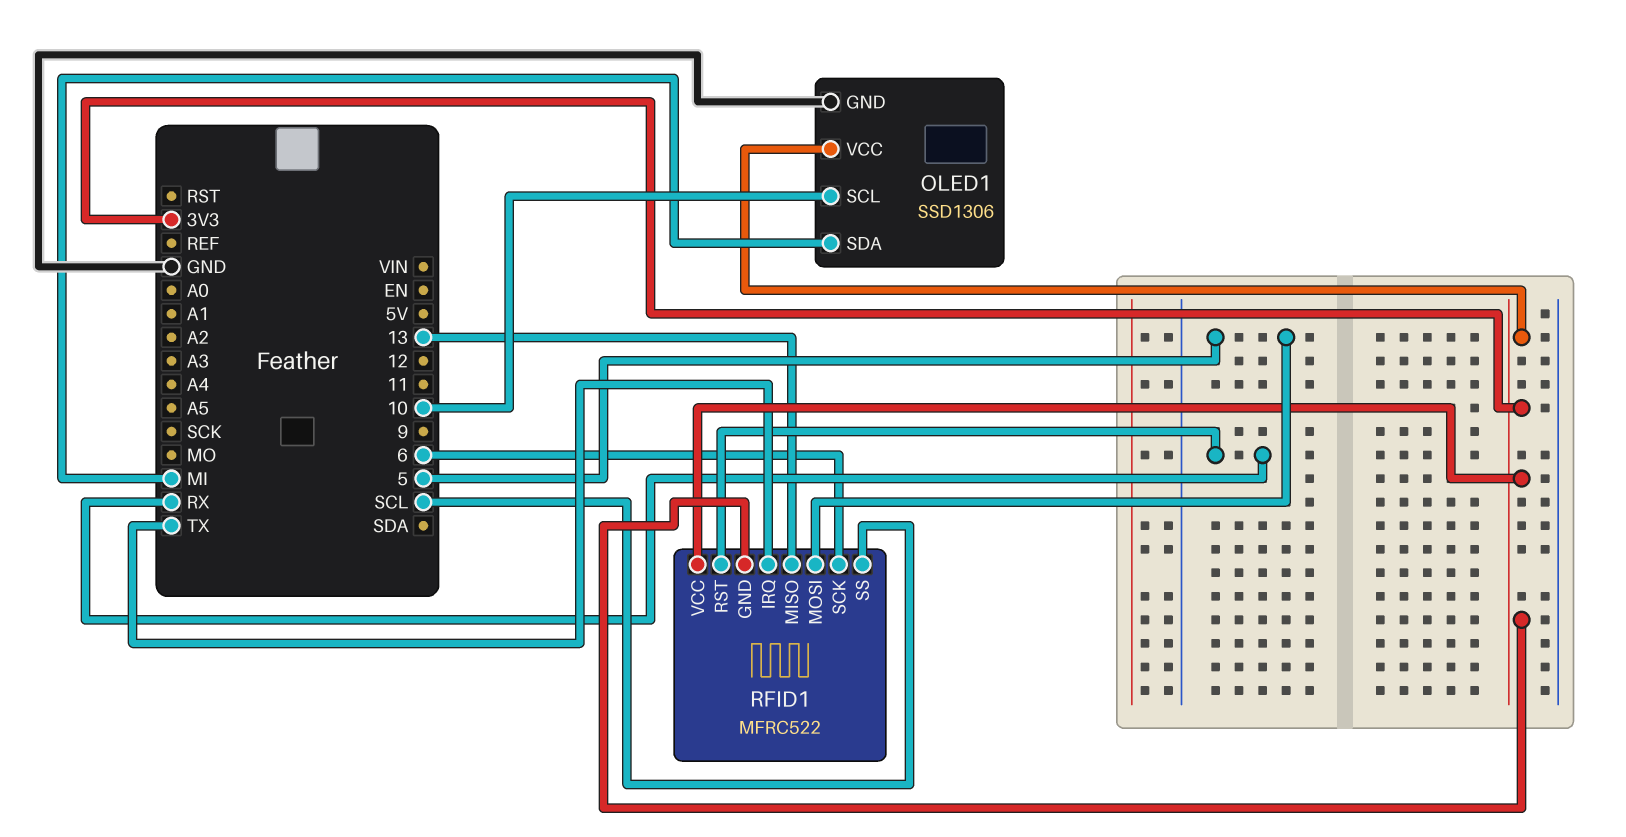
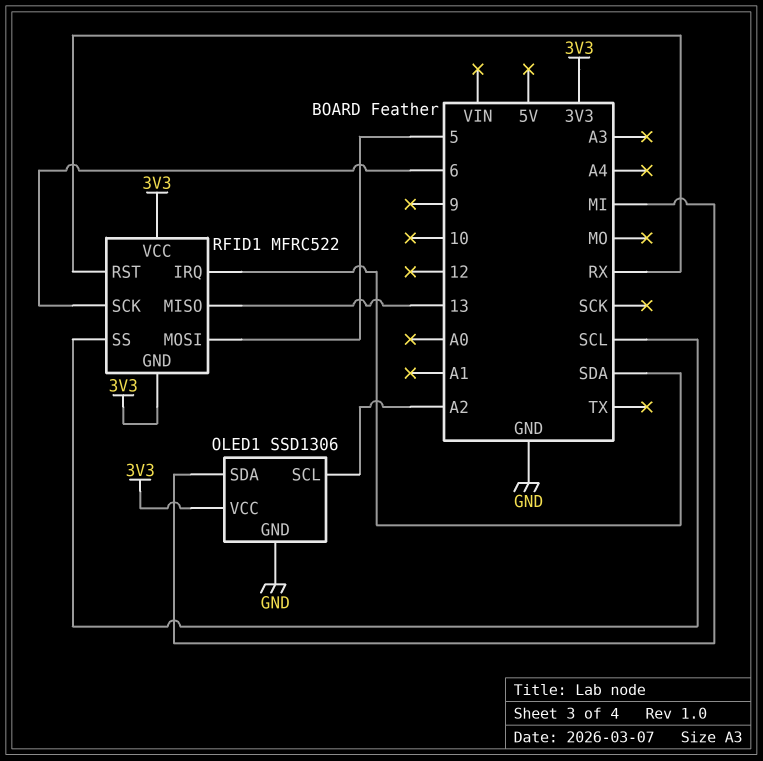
OLED1 pin SCL: 10 -> A2
RFID1 pin IRQ: TX -> SDA

